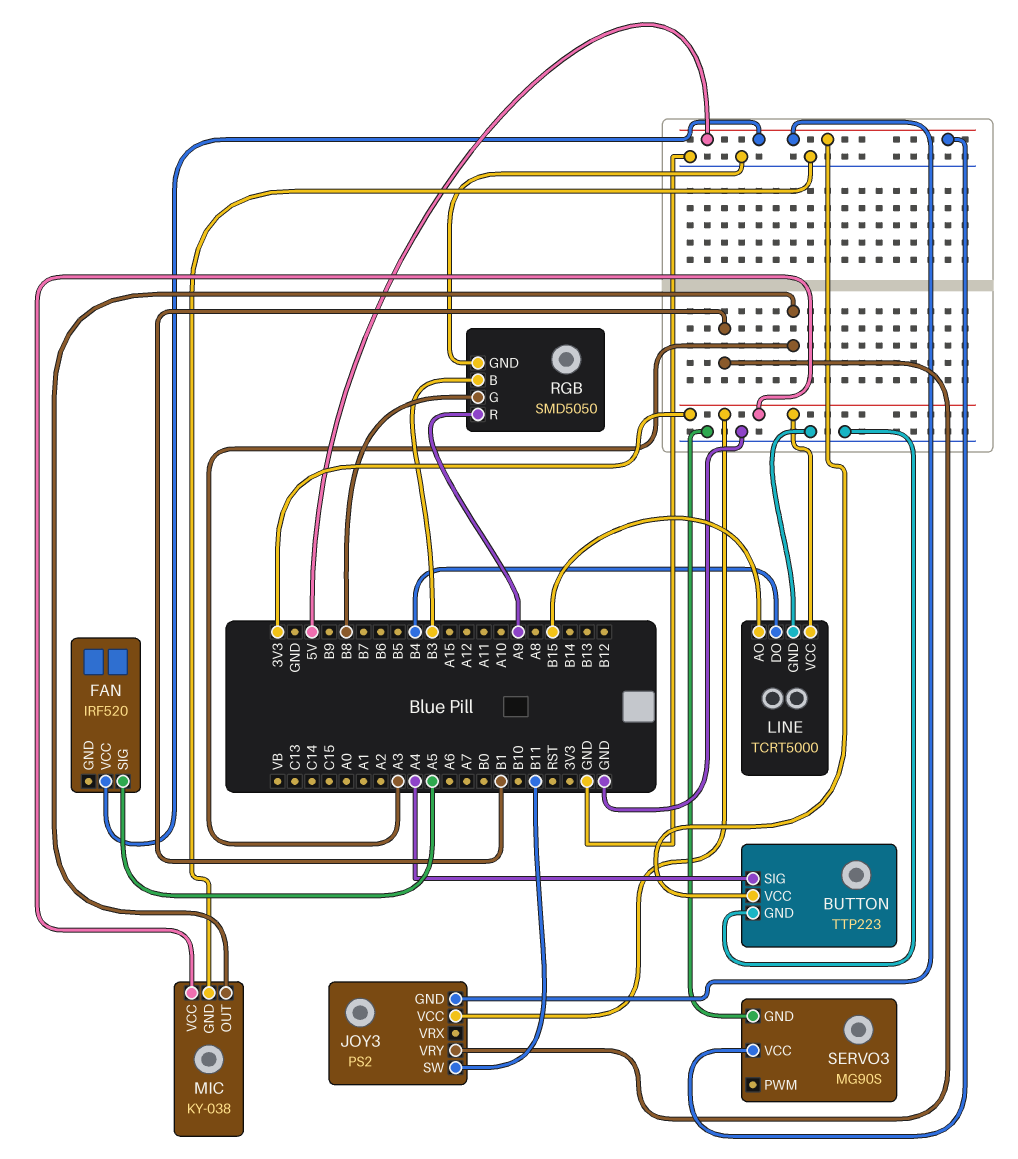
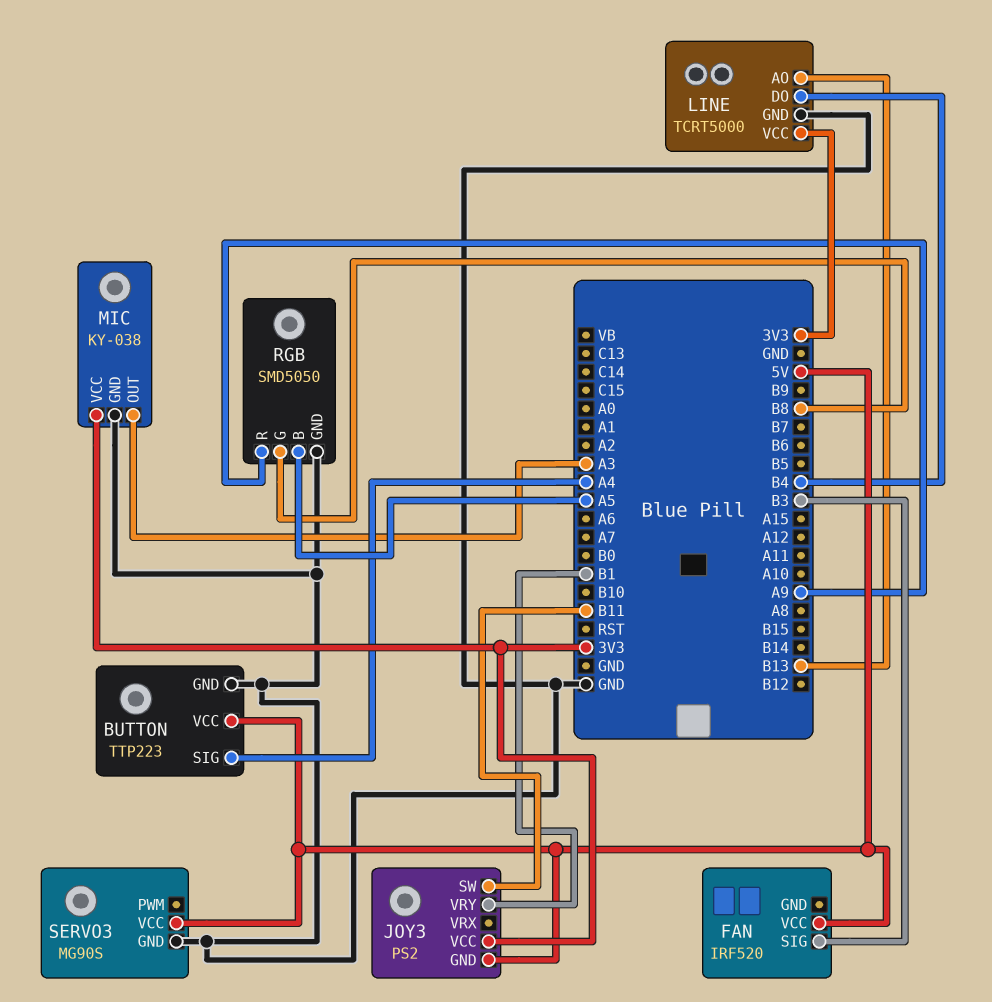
FAN pin SIG: A5 -> B3
LINE pin AO: B15 -> B13
RGB pin B: B3 -> A5

